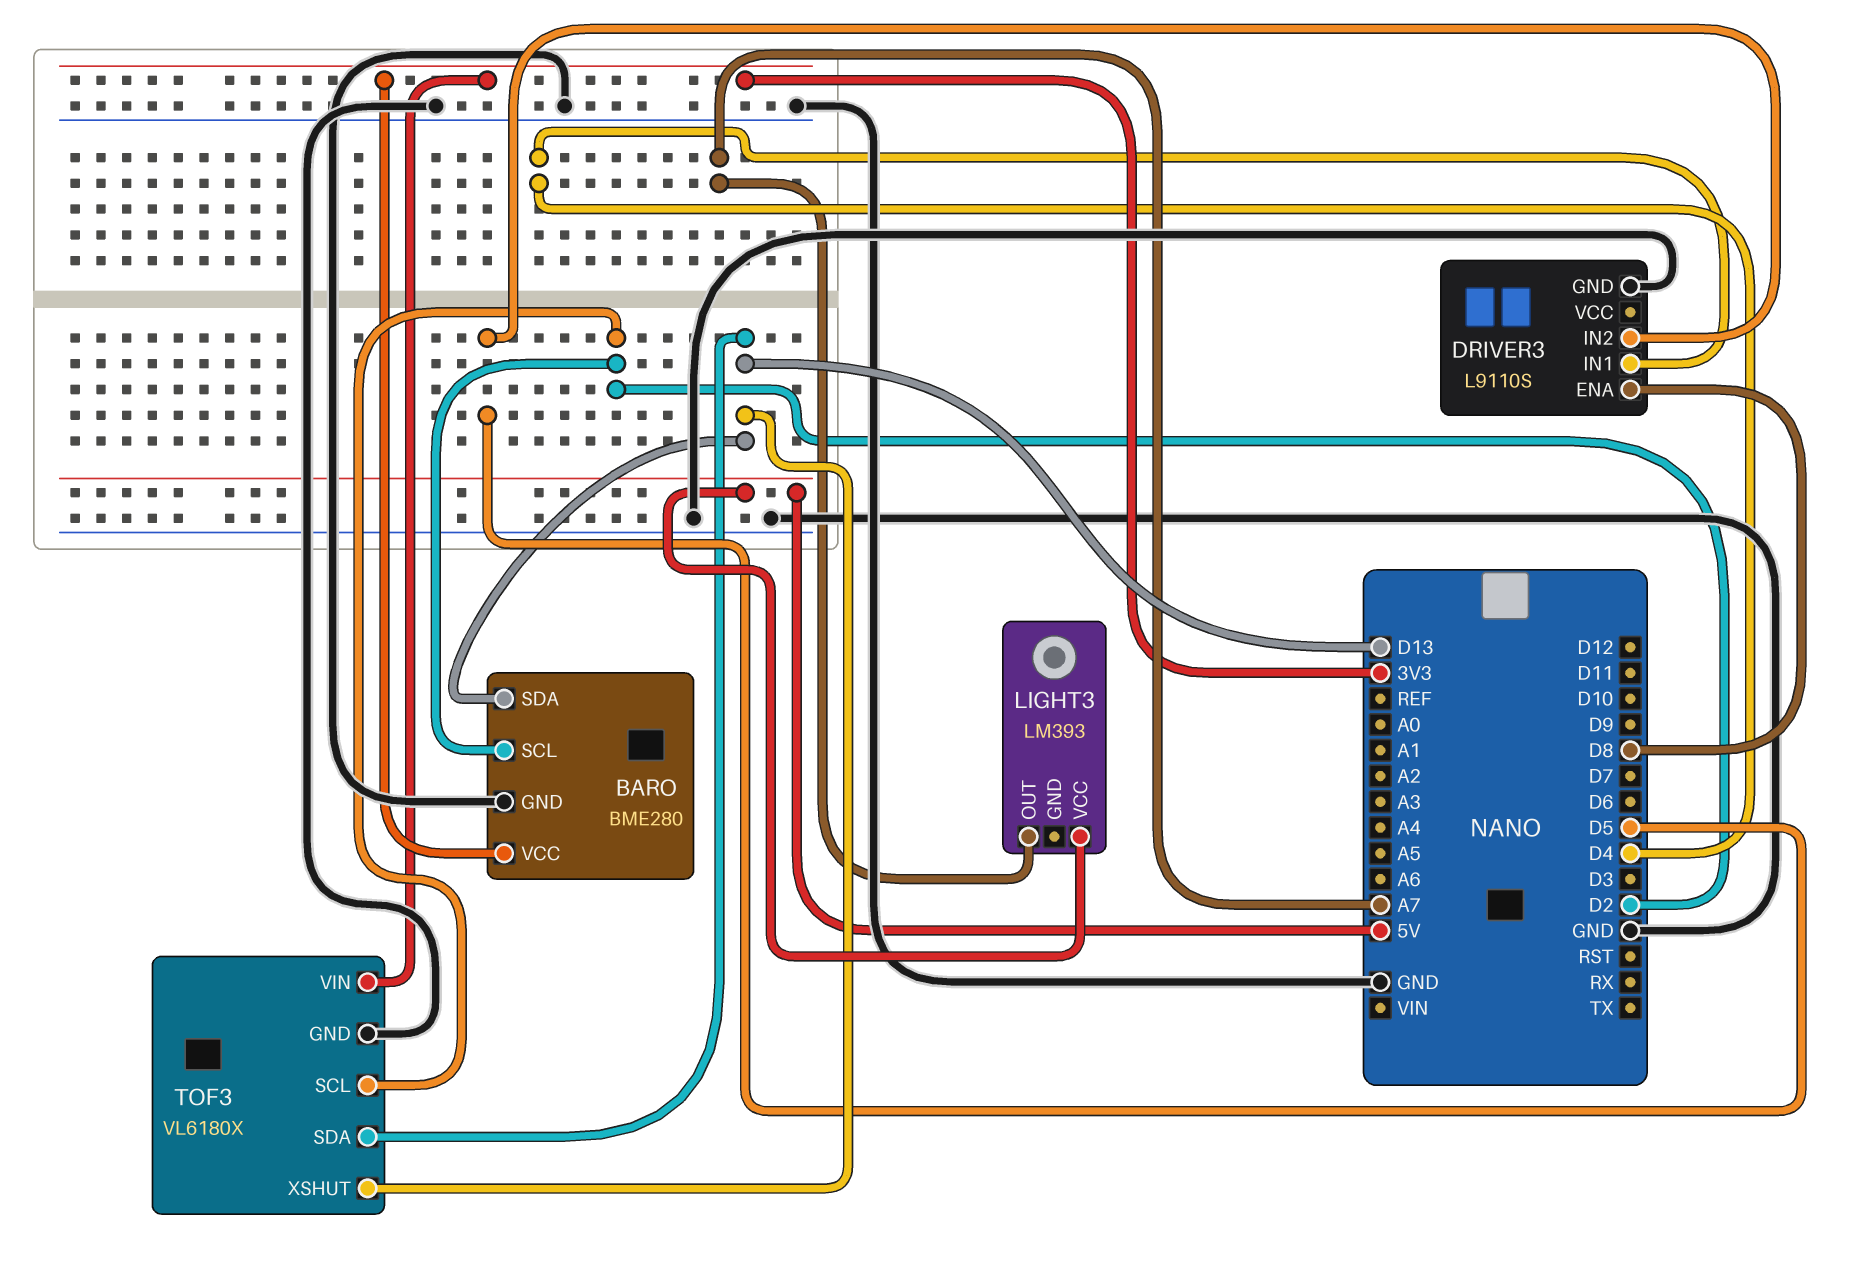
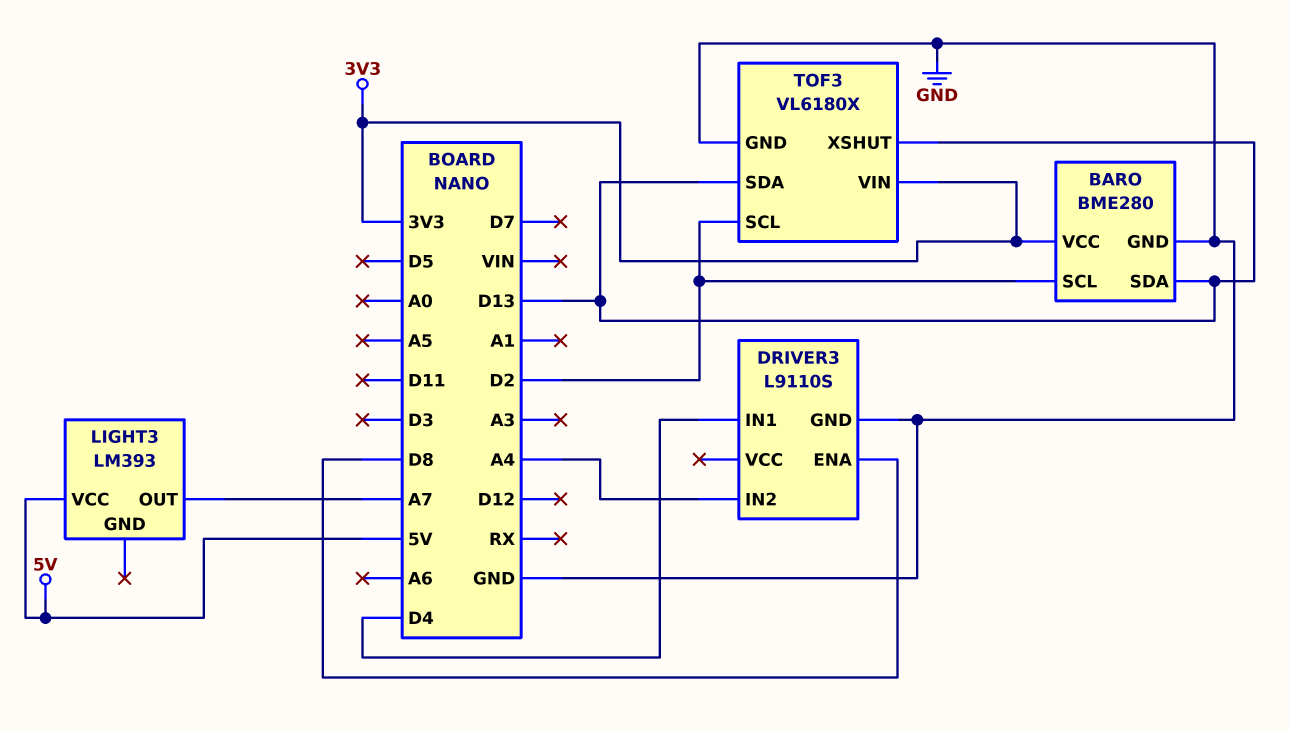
DRIVER3 pin IN2: D5 -> A4

